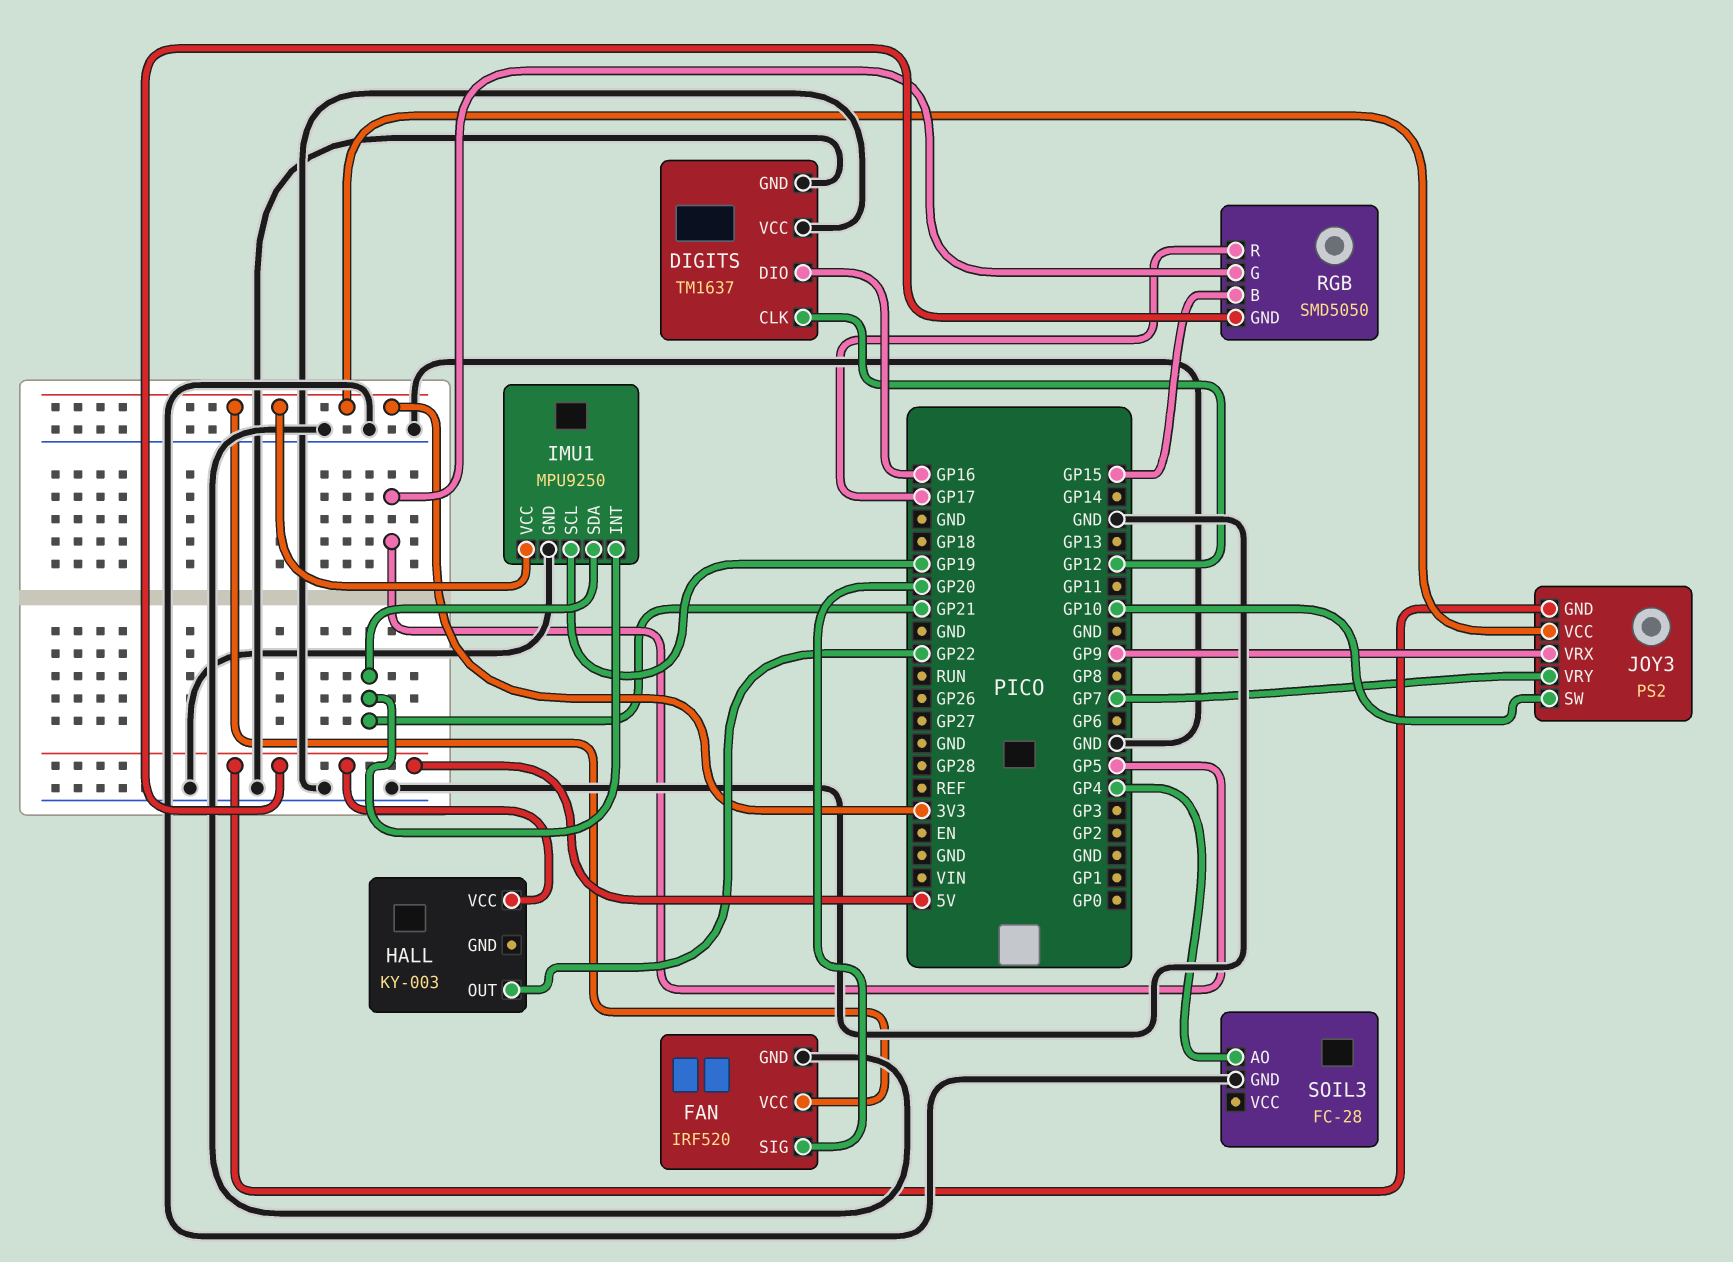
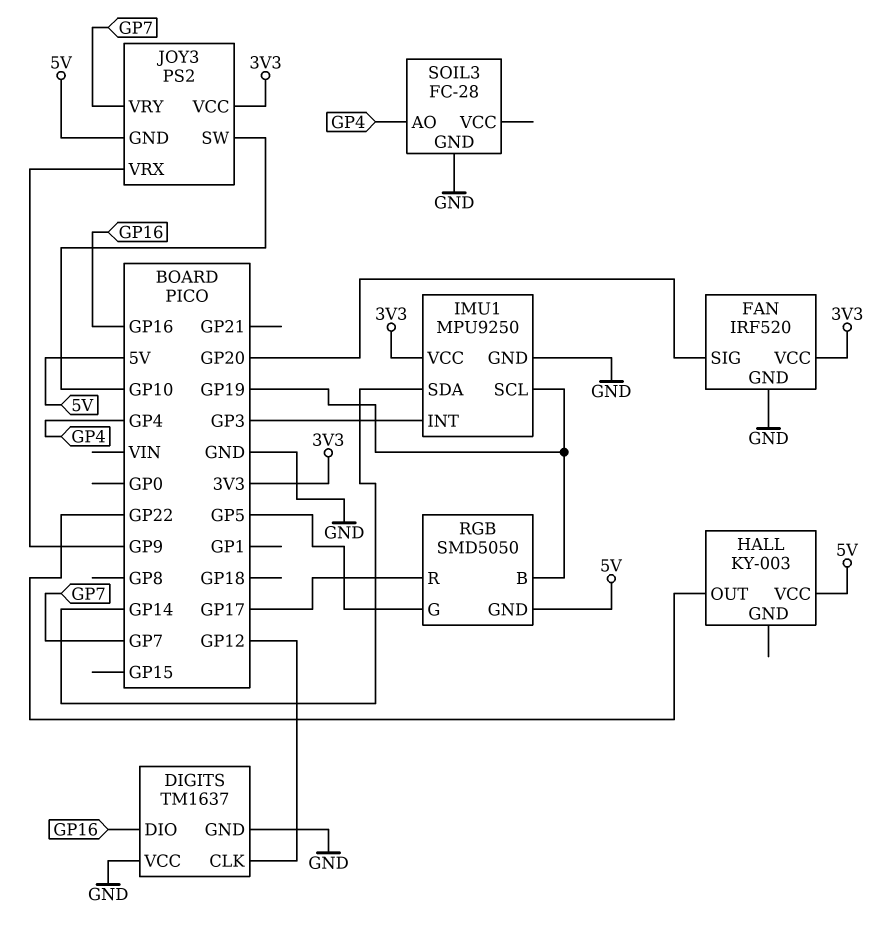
IMU1 pin INT: GP21 -> GP3
IMU1 pin SDA: GP21 -> GP14
RGB pin B: GP15 -> GP19

